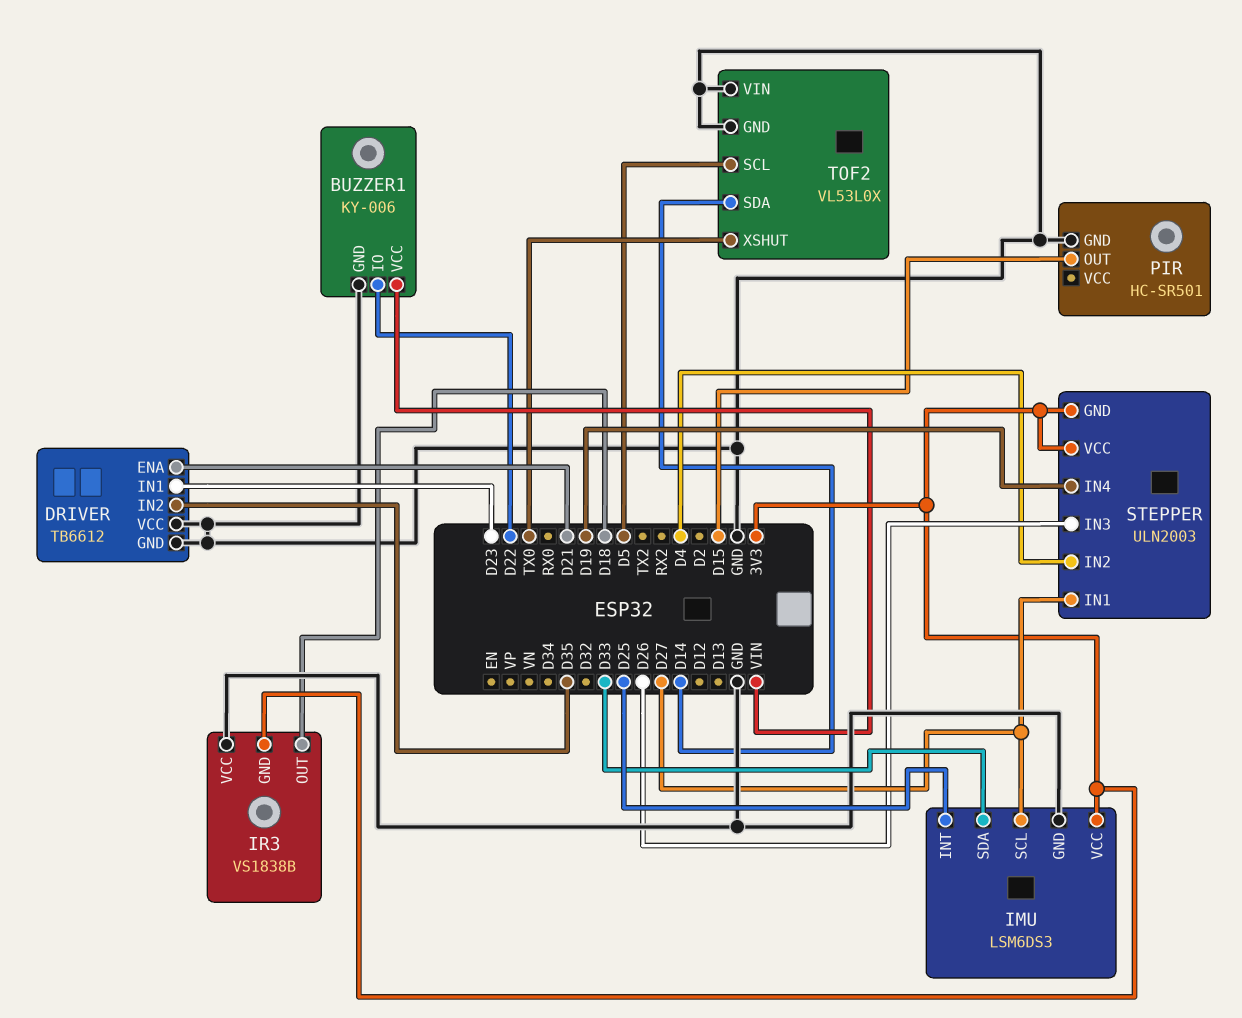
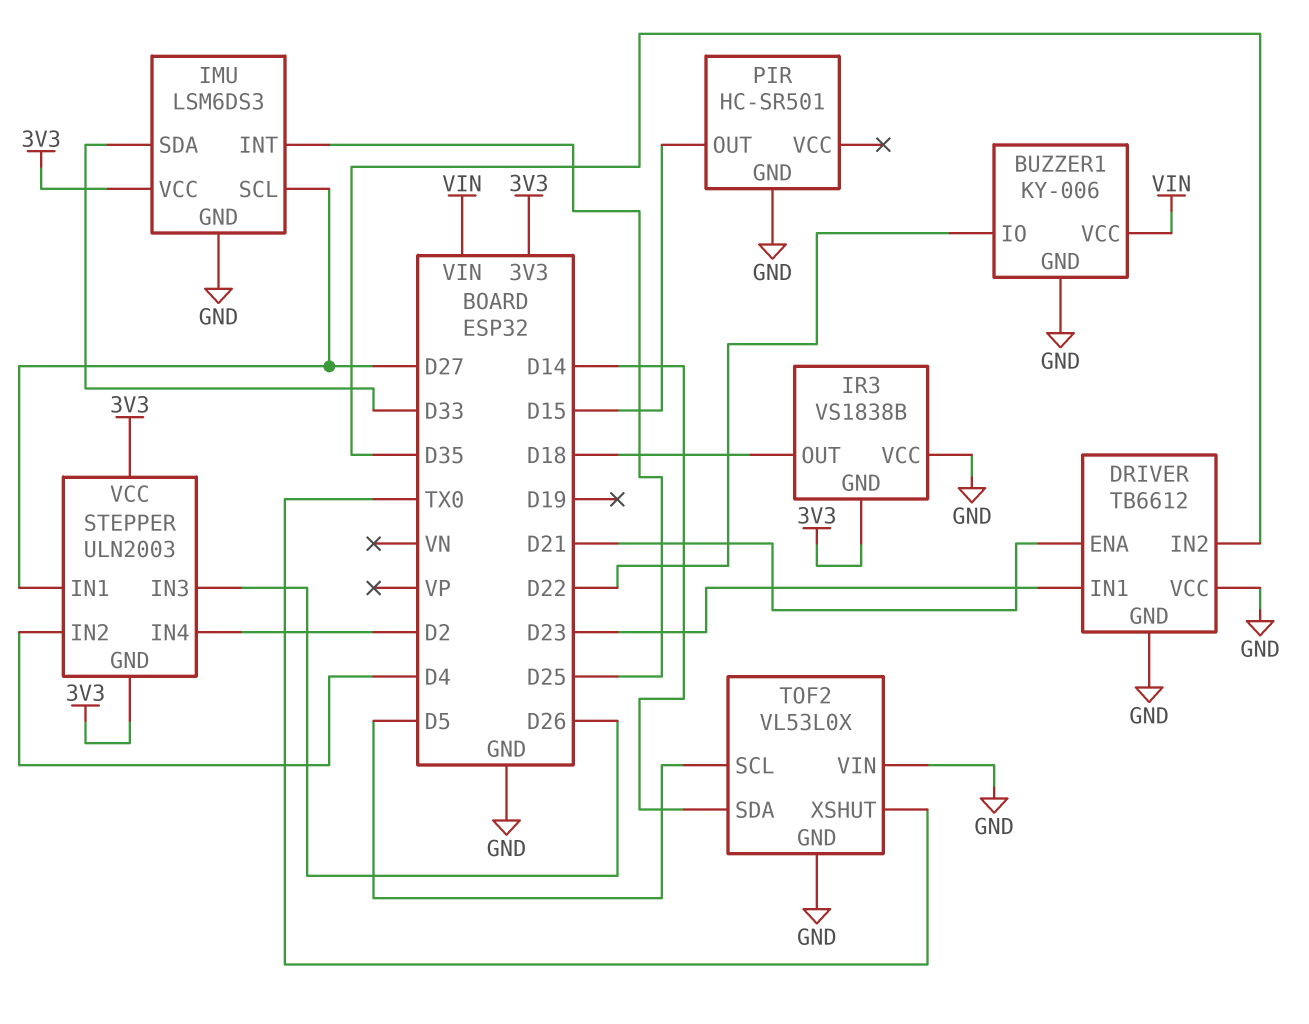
STEPPER pin IN4: D19 -> D2

